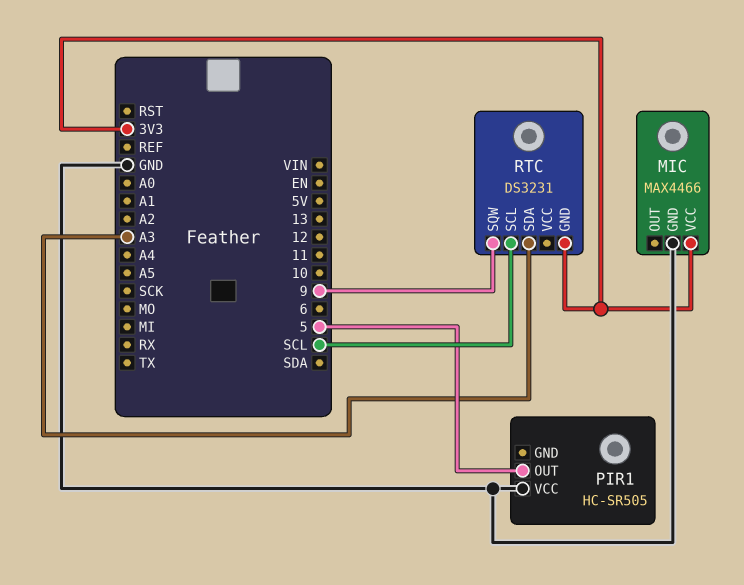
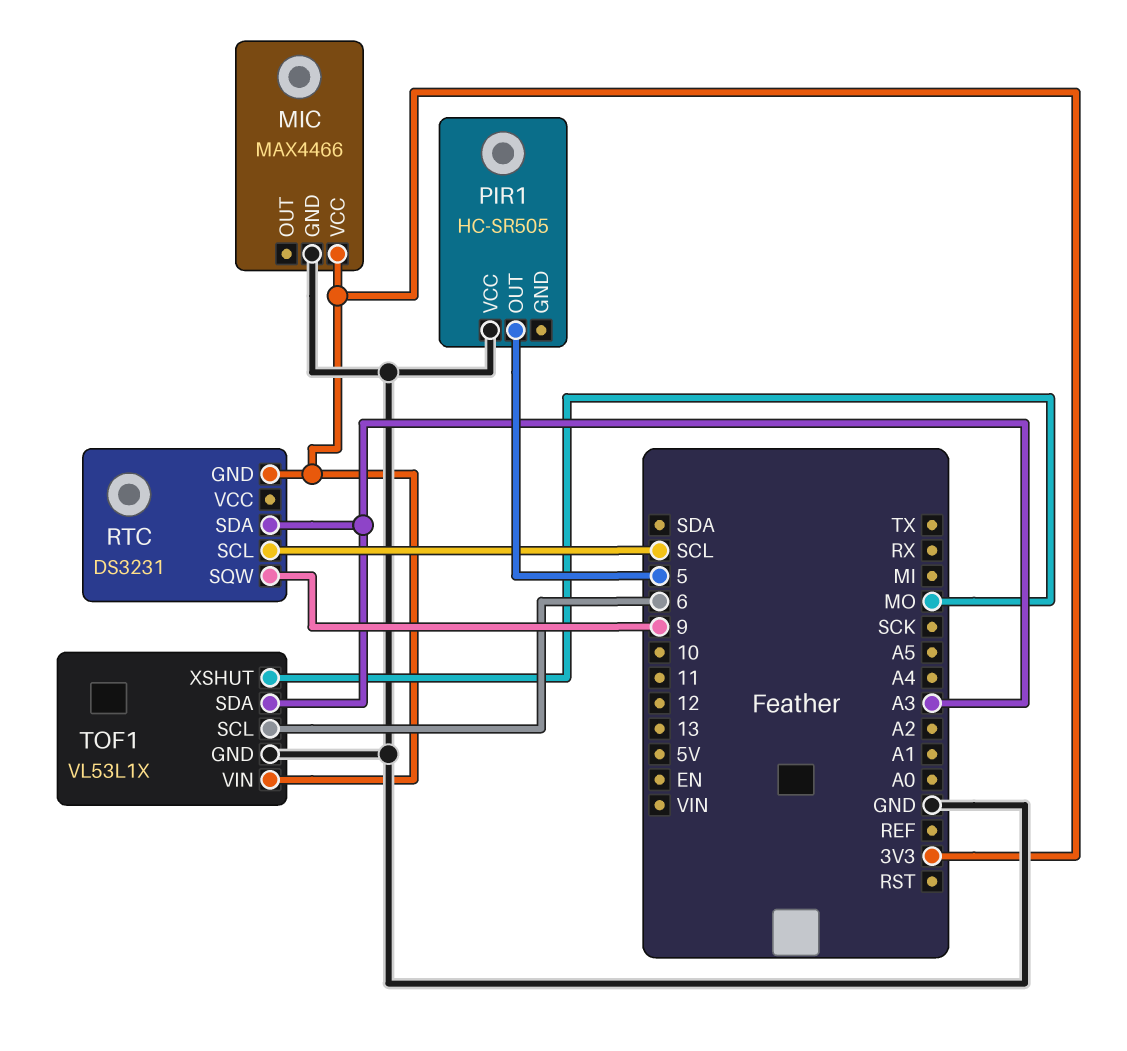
TOF1: none -> VL53L1X
TOF1 pin GND: none -> GND
TOF1 pin SCL: none -> 6
TOF1 pin SDA: none -> A3
TOF1 pin VIN: none -> 3V3
TOF1 pin XSHUT: none -> MO

